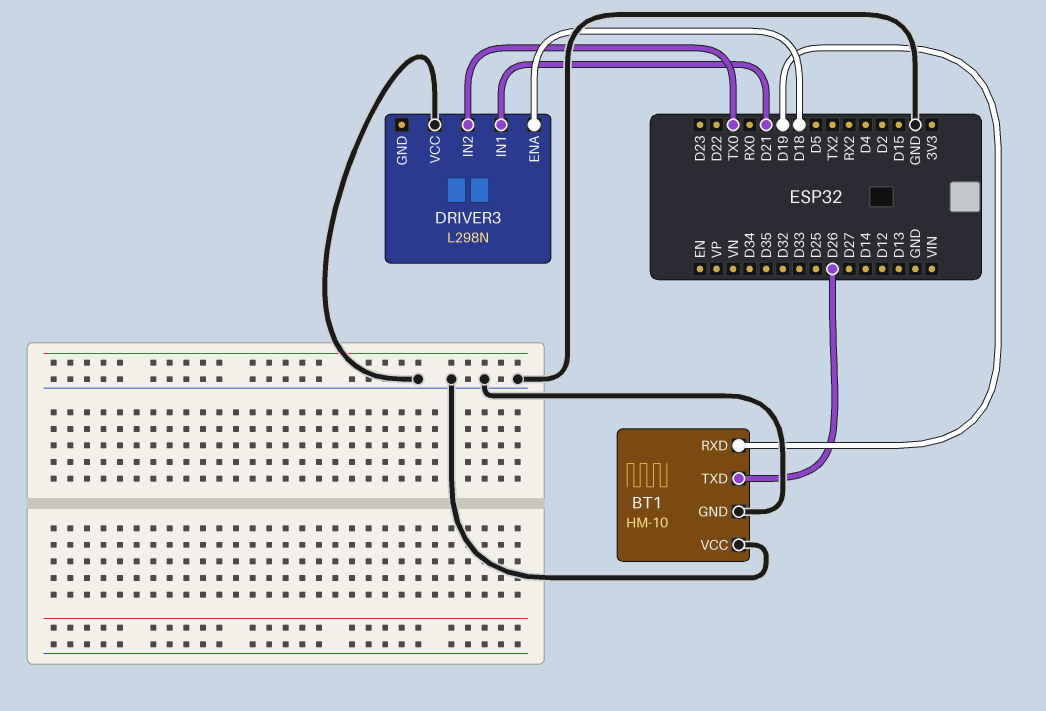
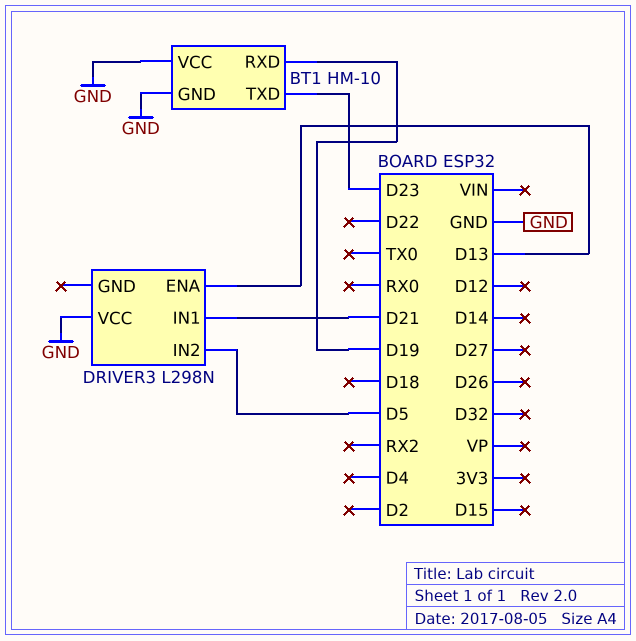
BT1 pin TXD: D26 -> D23
DRIVER3 pin ENA: D18 -> D13
DRIVER3 pin IN2: TX0 -> D5

